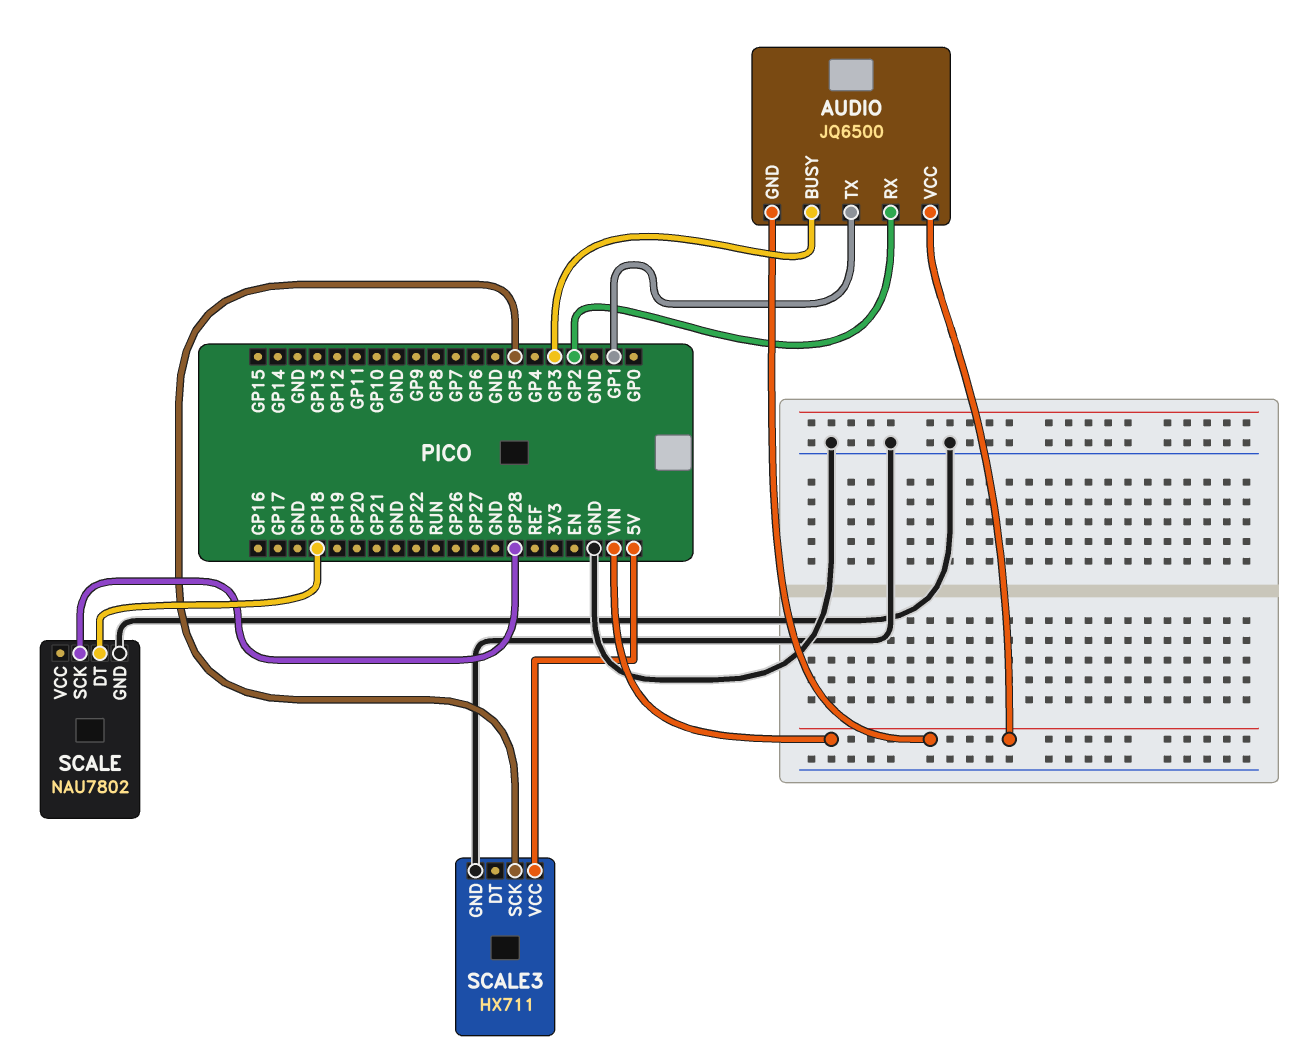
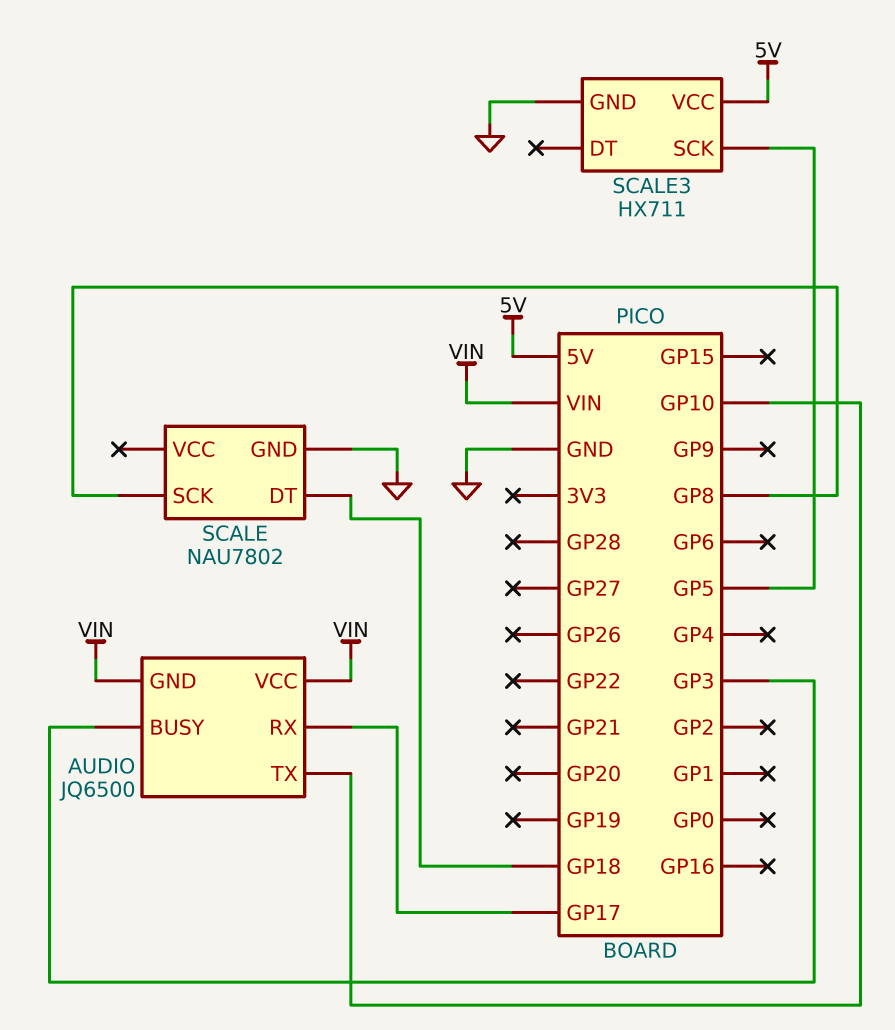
AUDIO pin RX: GP2 -> GP17
AUDIO pin TX: GP1 -> GP10
SCALE pin SCK: GP28 -> GP8

